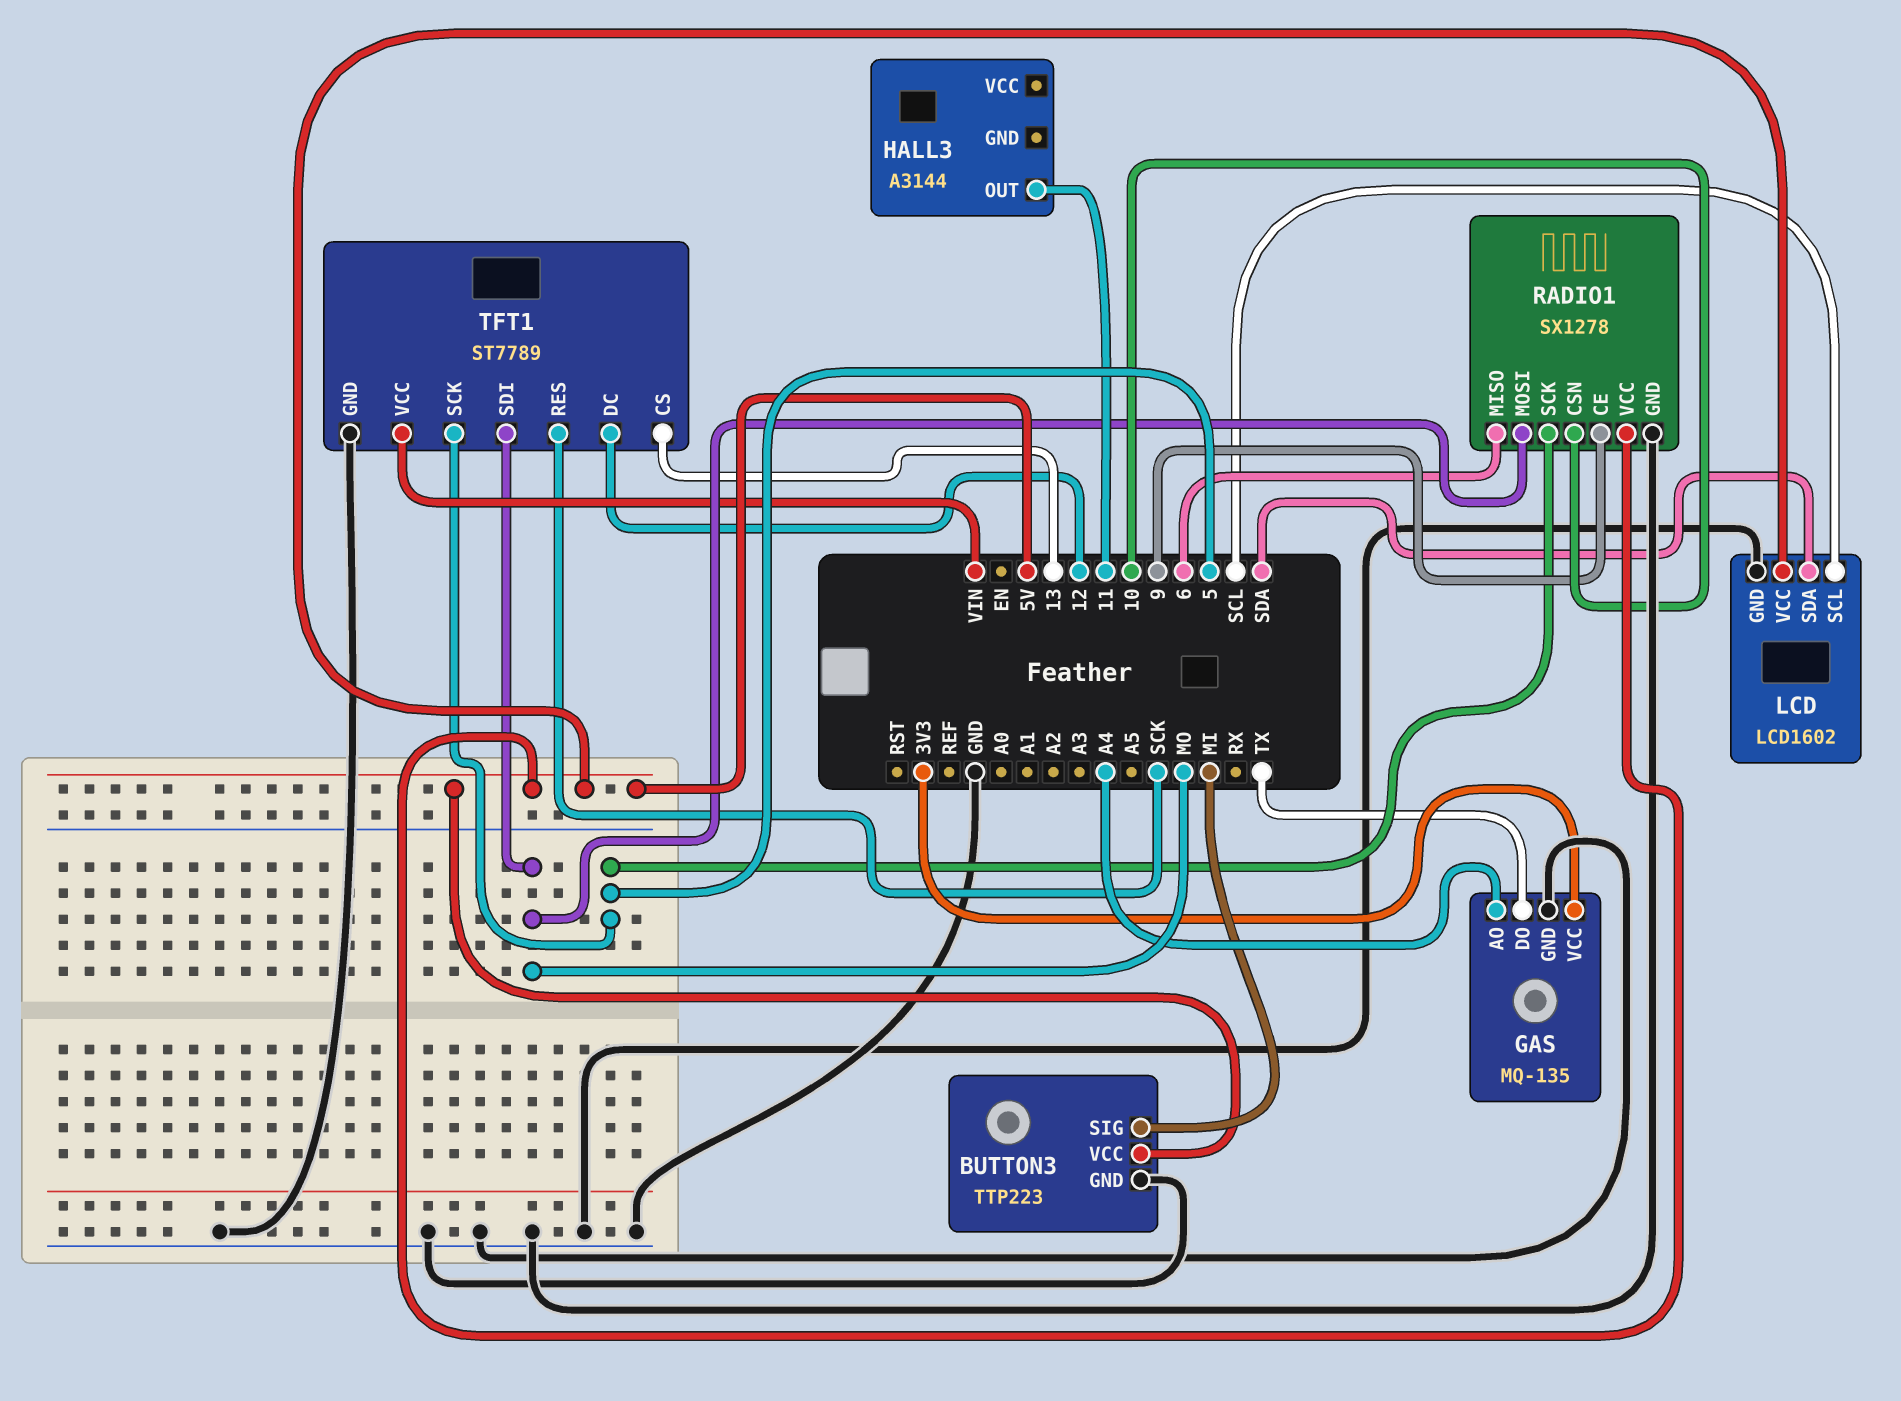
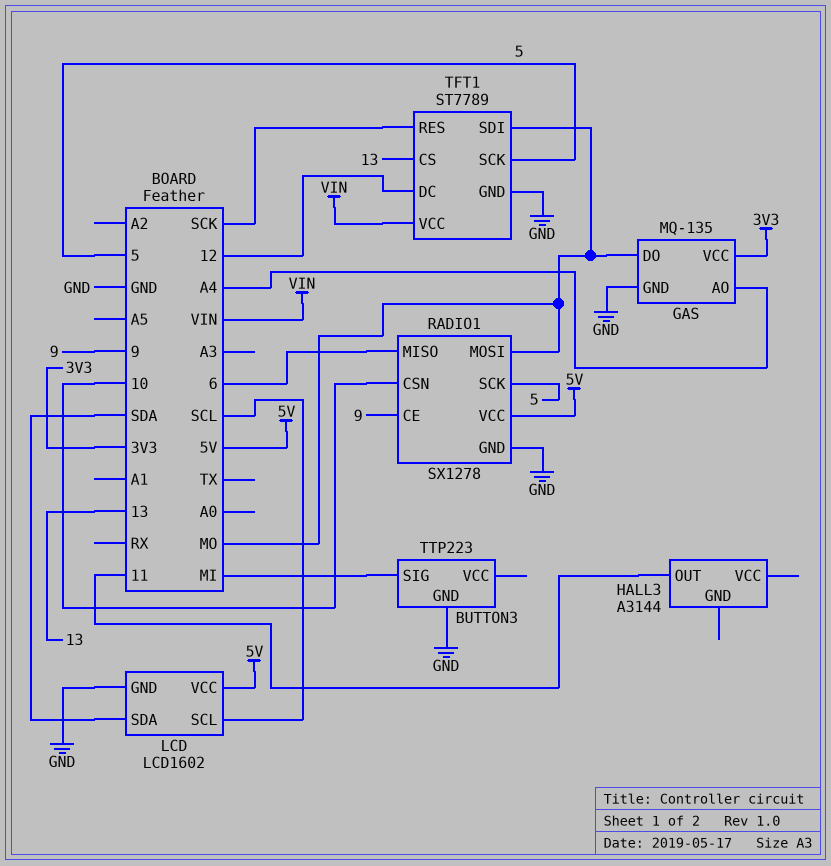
BUTTON3 pin VCC: 5V -> none
GAS pin DO: TX -> MO

